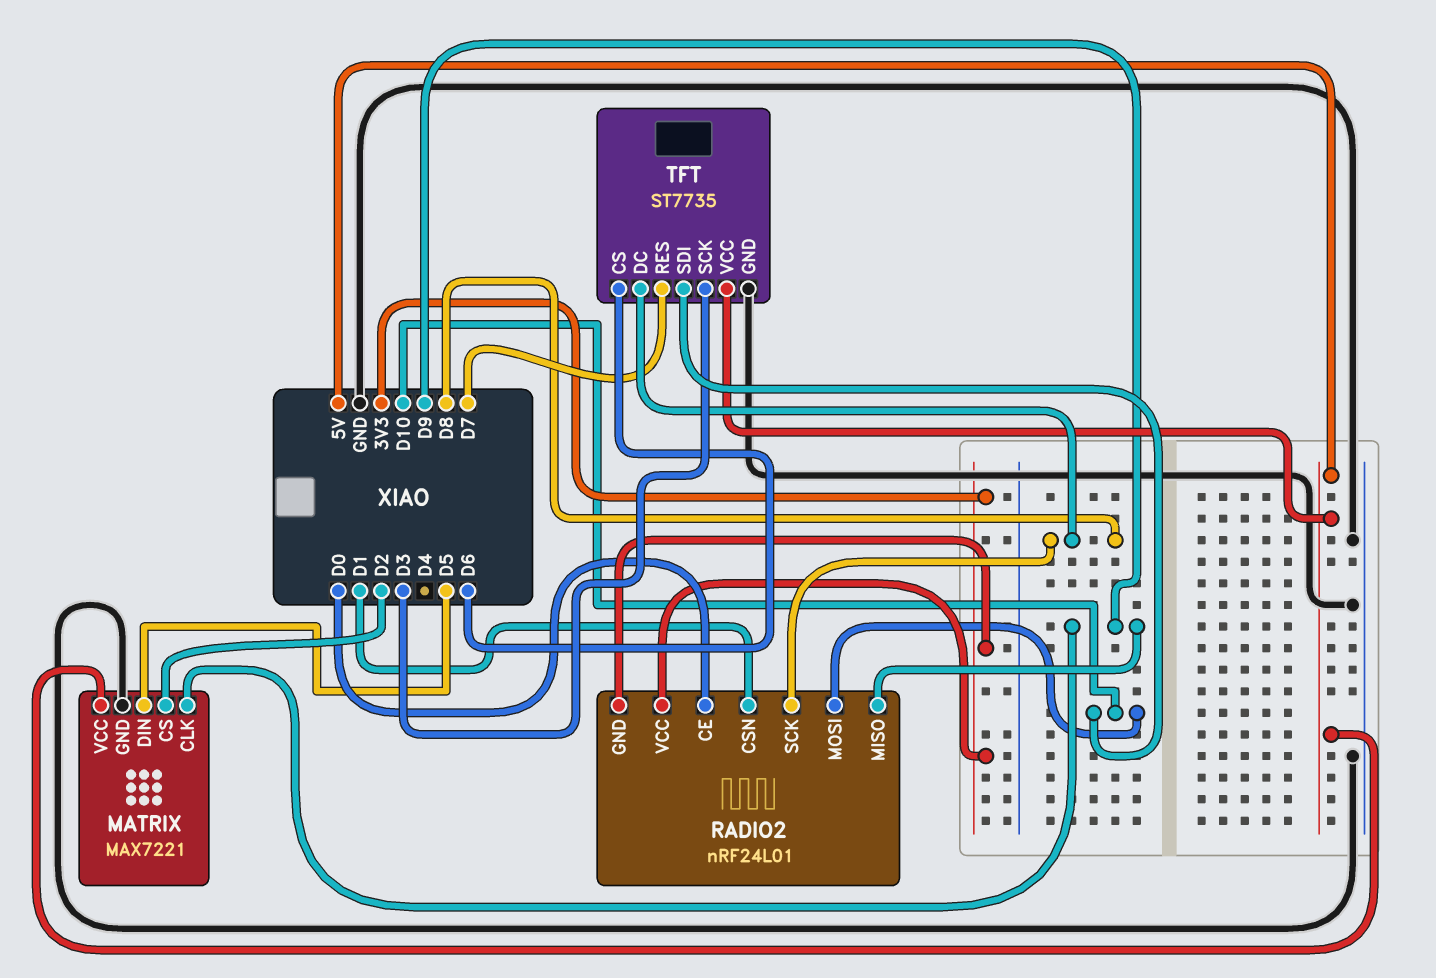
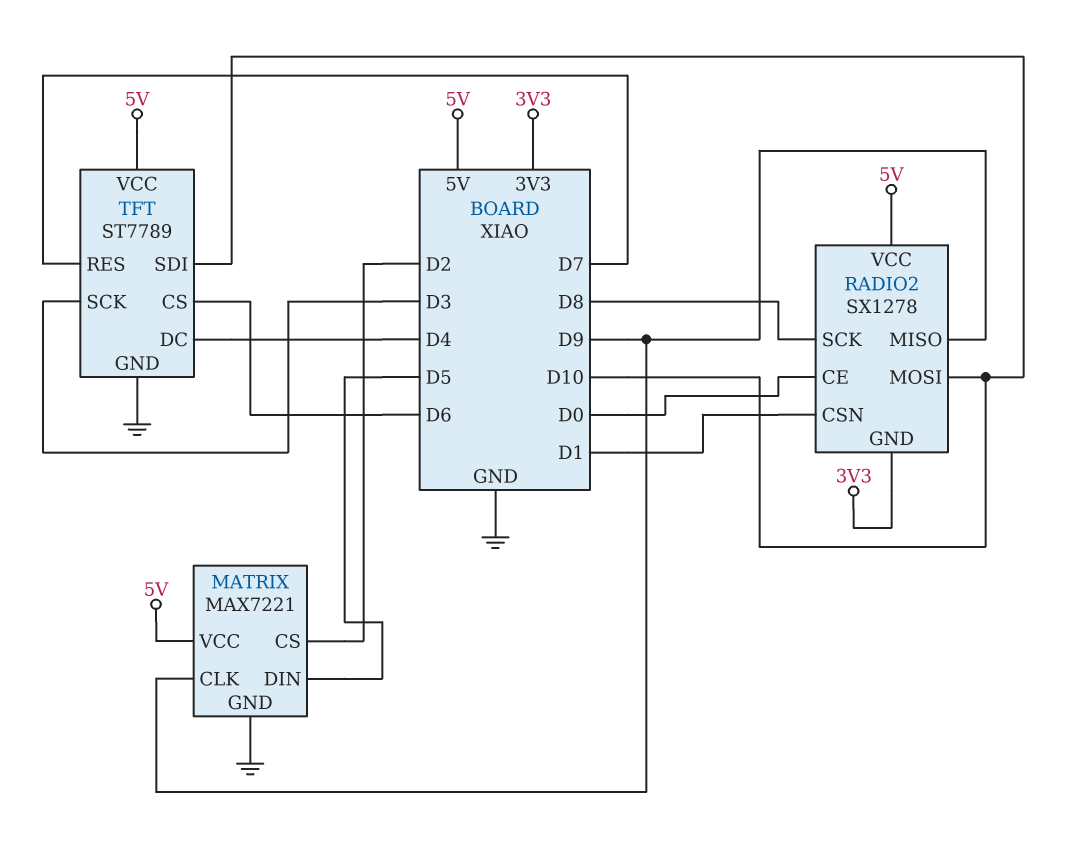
RADIO2: nRF24L01 -> SX1278
RADIO2 pin VCC: 3V3 -> 5V
TFT: ST7735 -> ST7789
TFT pin DC: D8 -> D4

